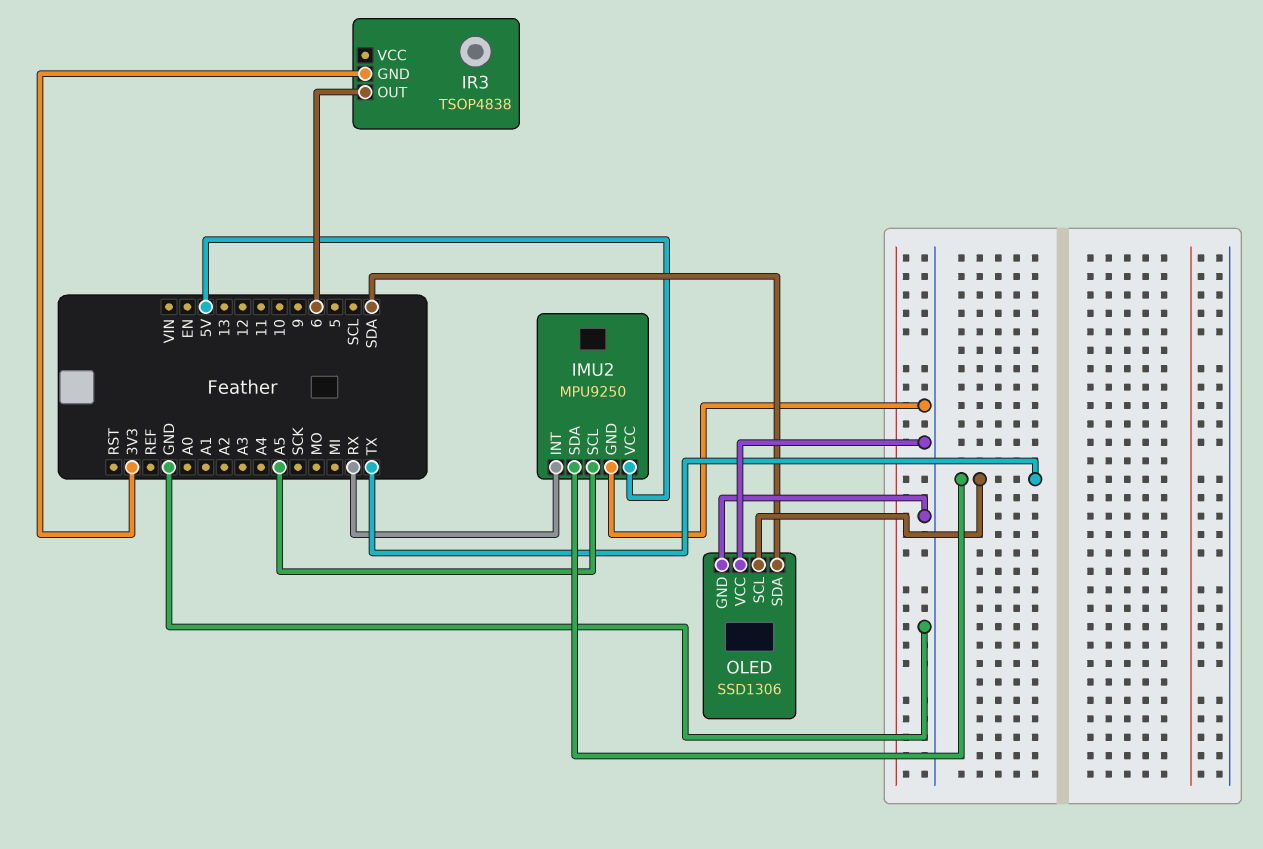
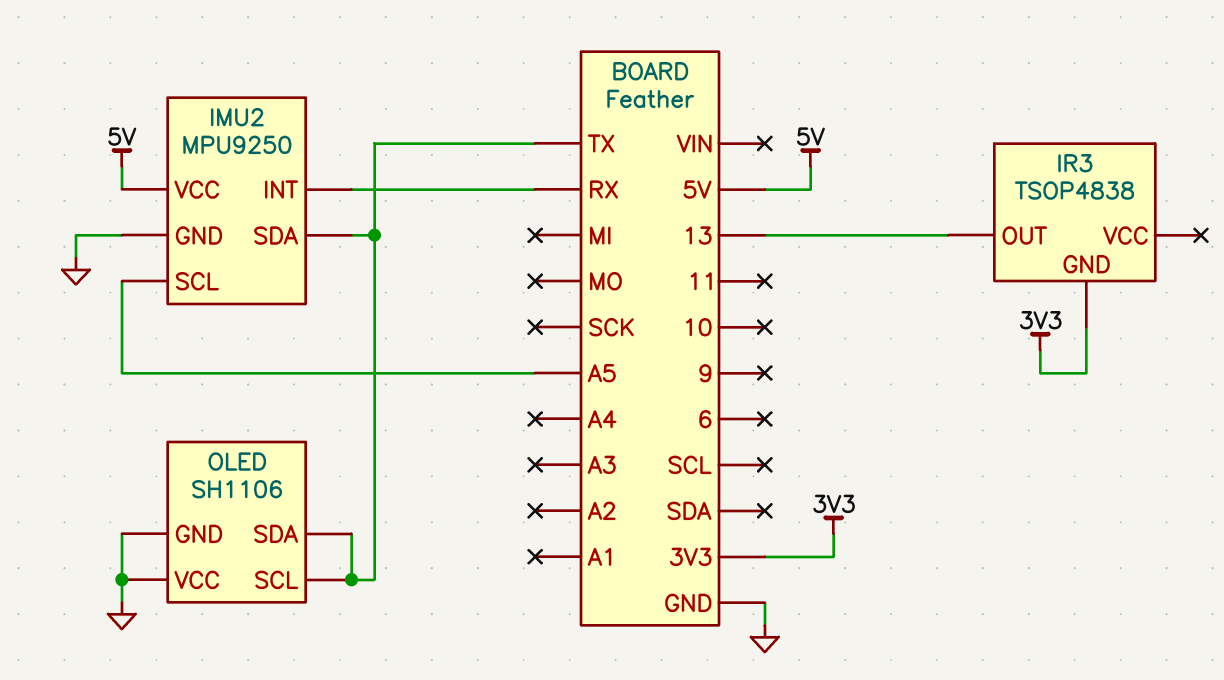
IR3 pin OUT: 6 -> 13
OLED: SSD1306 -> SH1106
OLED pin SDA: SDA -> TX

